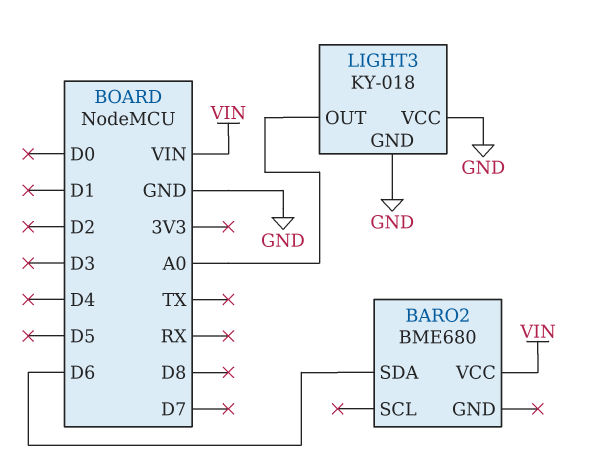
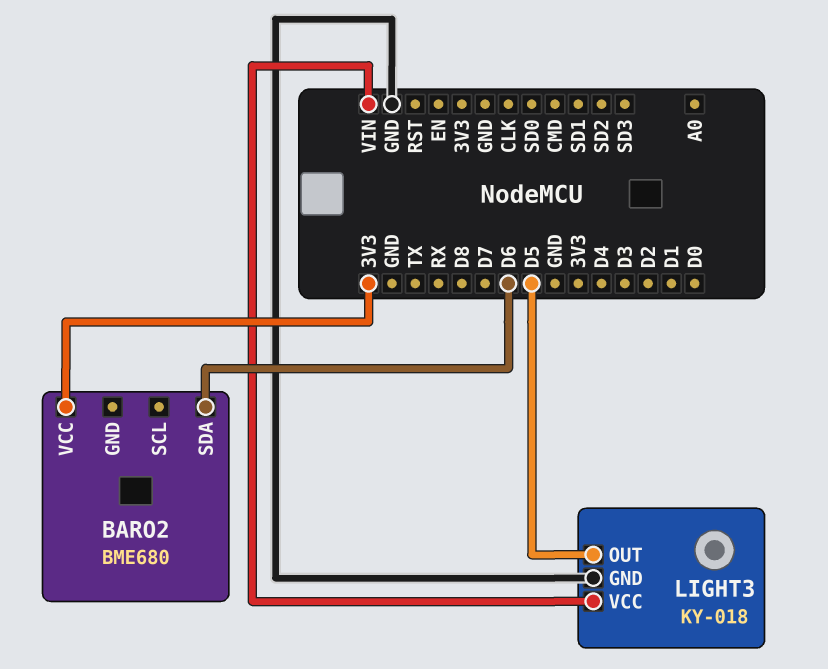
BARO2 pin VCC: VIN -> 3V3
LIGHT3 pin OUT: A0 -> D5
LIGHT3 pin VCC: GND -> VIN

